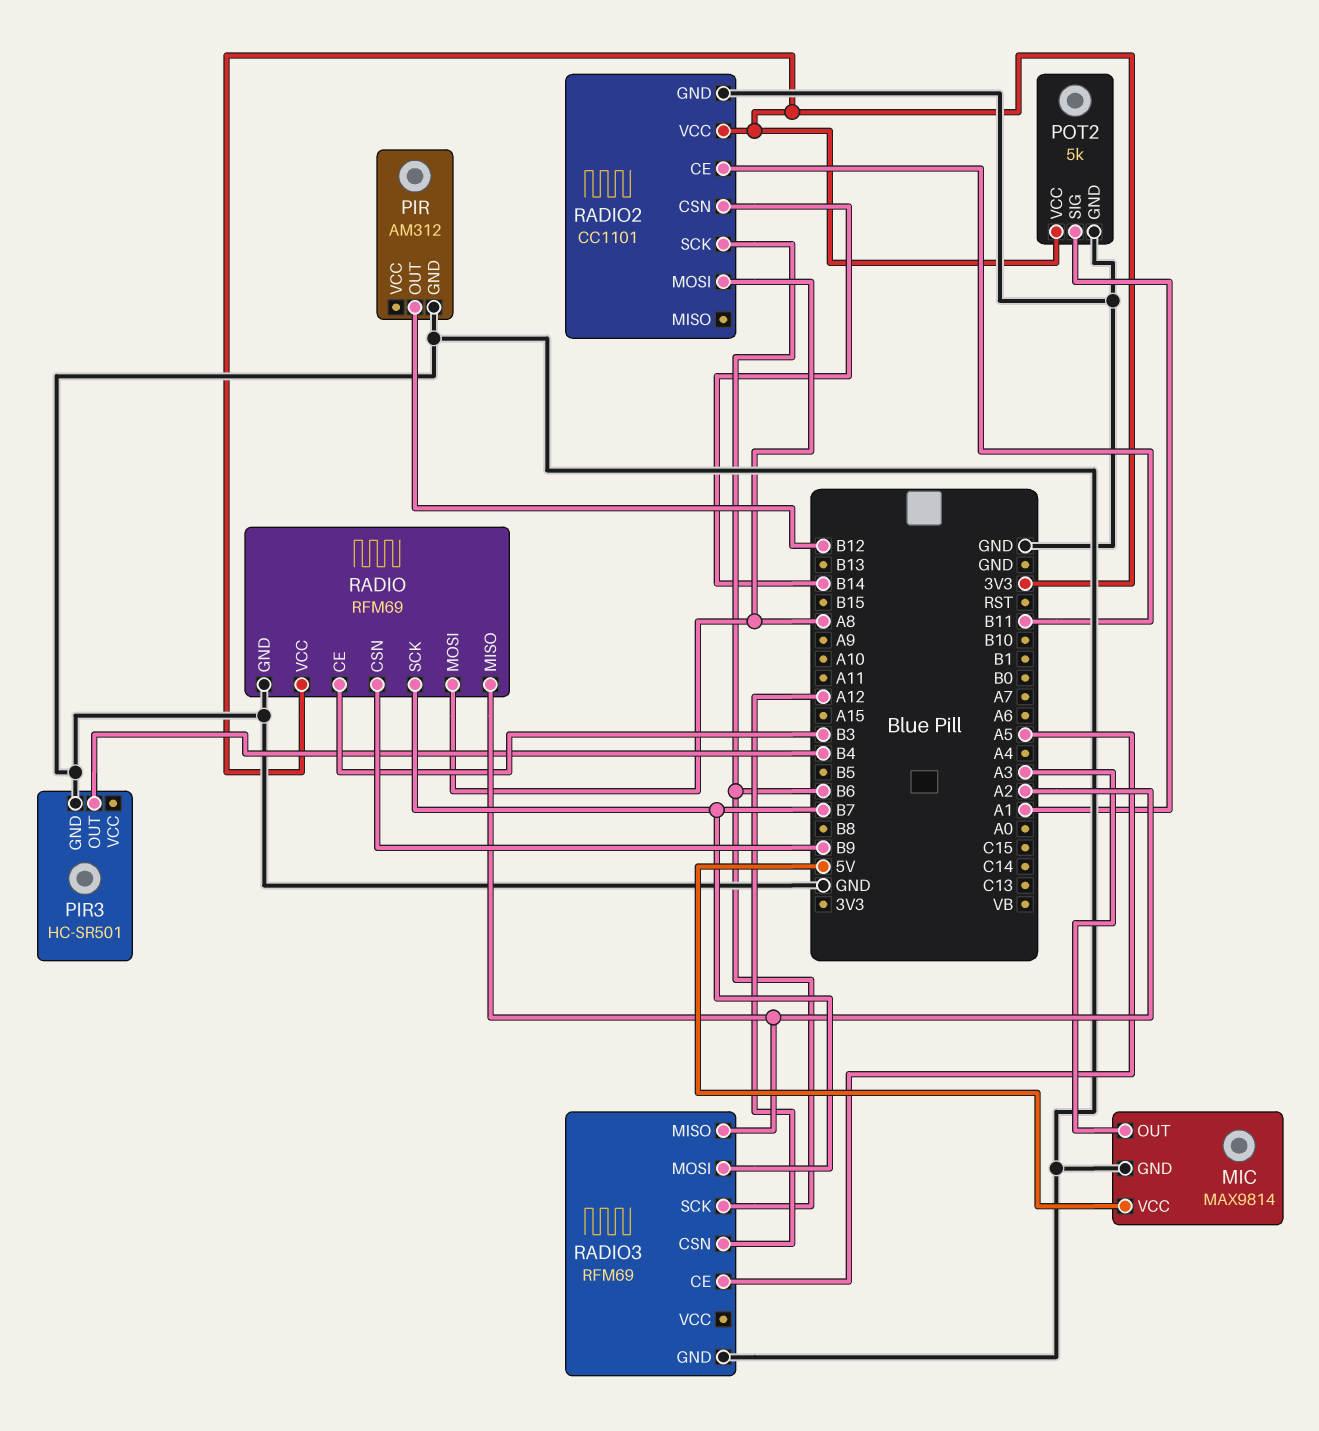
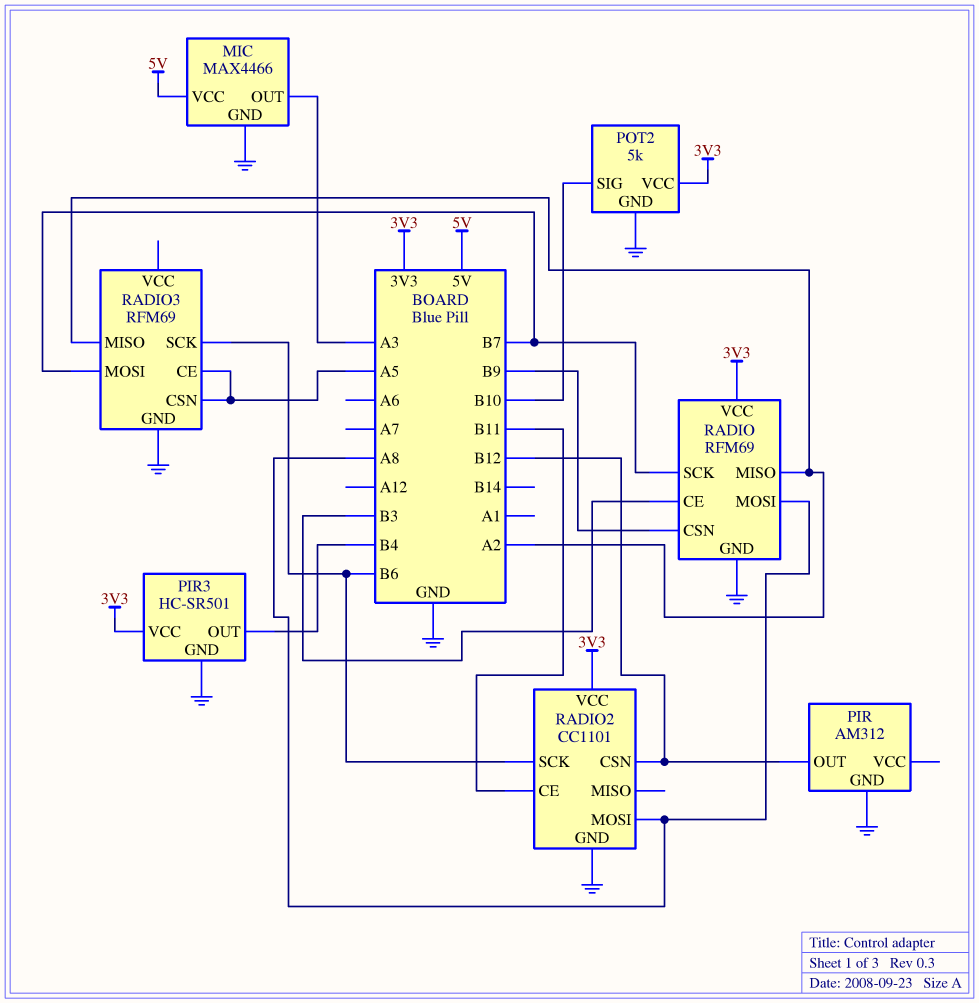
MIC: MAX9814 -> MAX4466
PIR3 pin VCC: none -> 3V3
POT2 pin SIG: A1 -> B10
RADIO2 pin CSN: B14 -> B12
RADIO3 pin CSN: A12 -> A5

